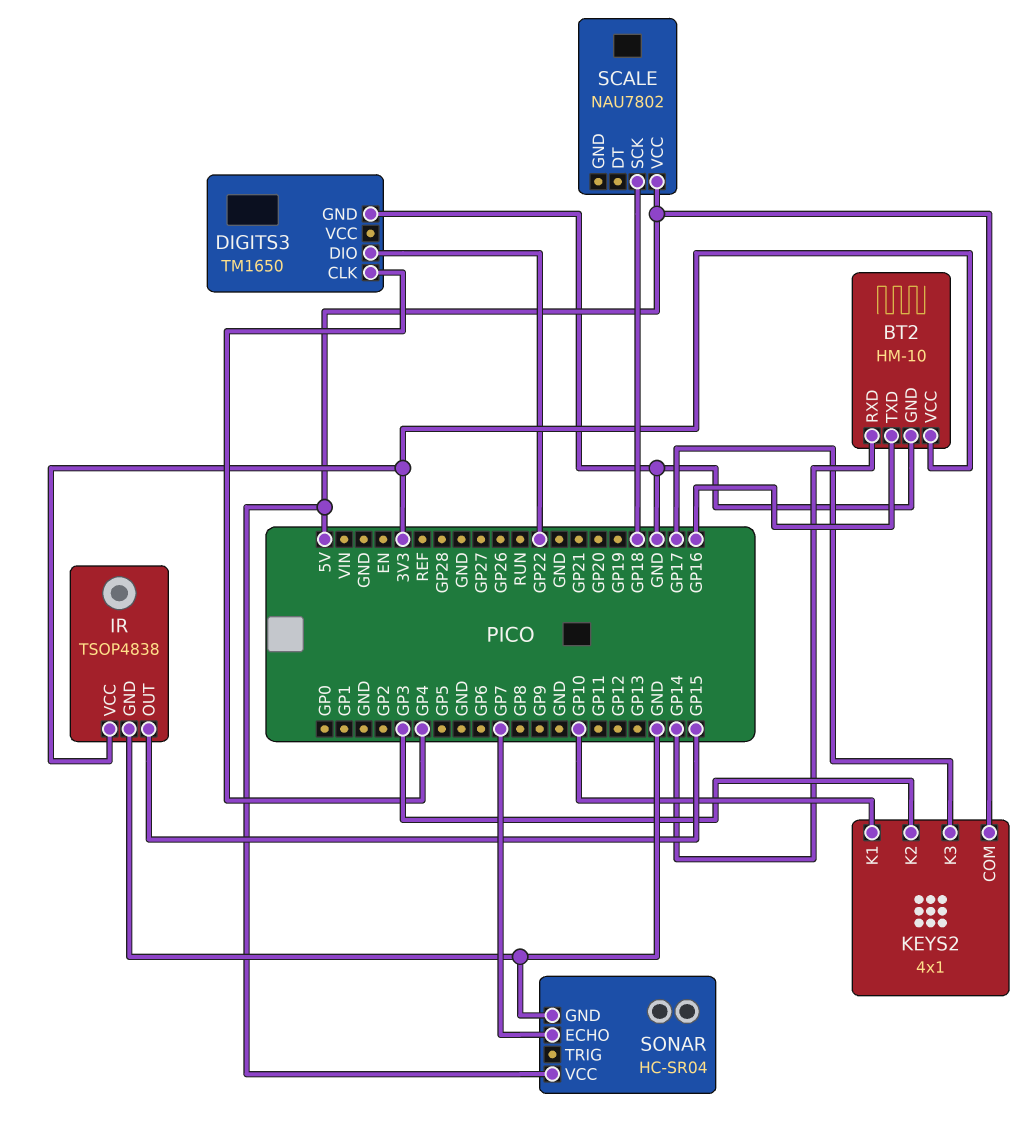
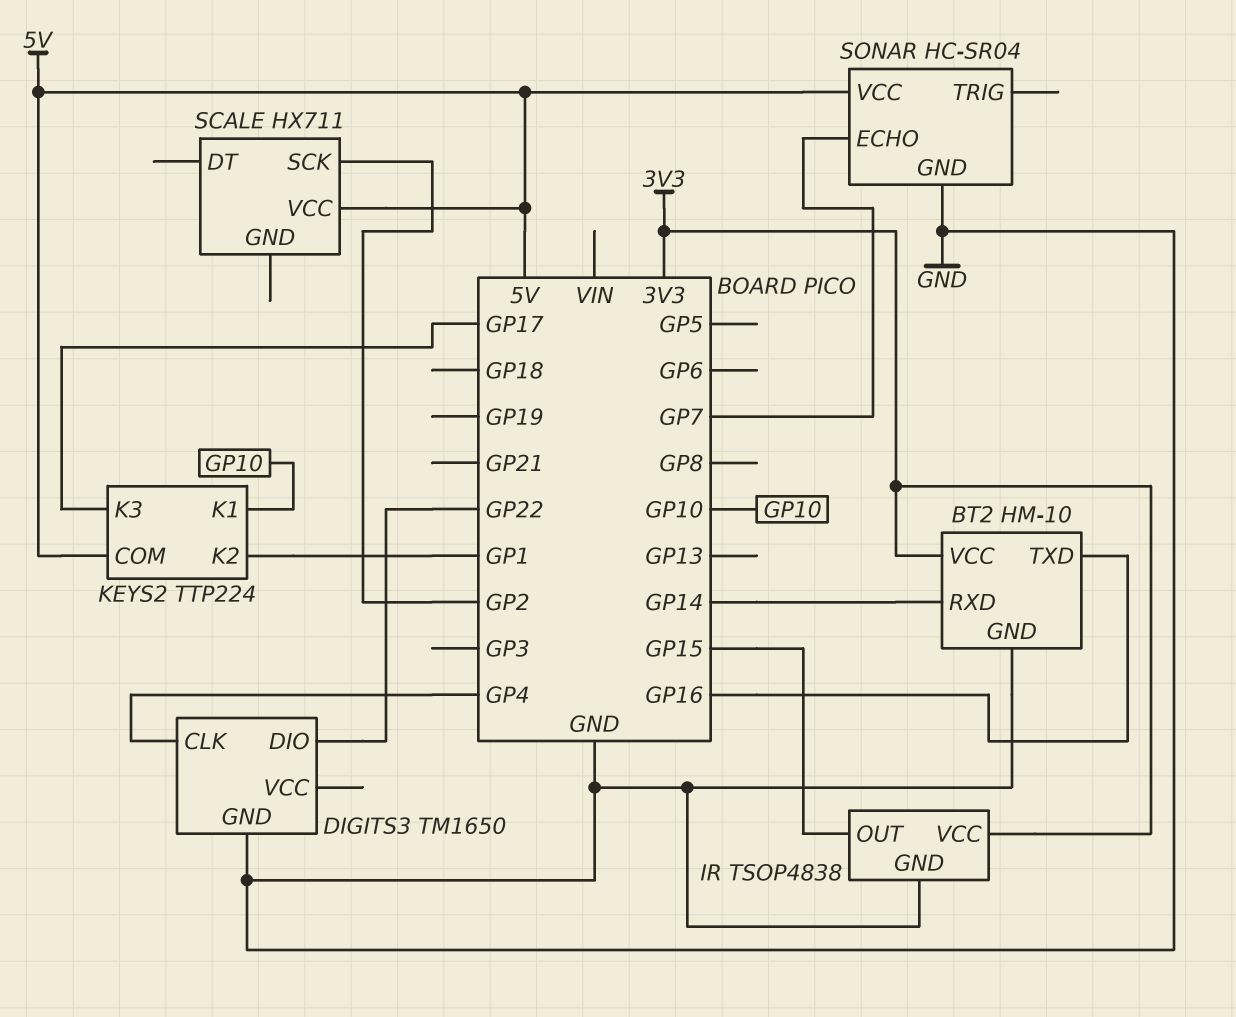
KEYS2: 4x1 -> TTP224
KEYS2 pin K2: GP3 -> GP1
SCALE: NAU7802 -> HX711
SCALE pin SCK: GP18 -> GP2

